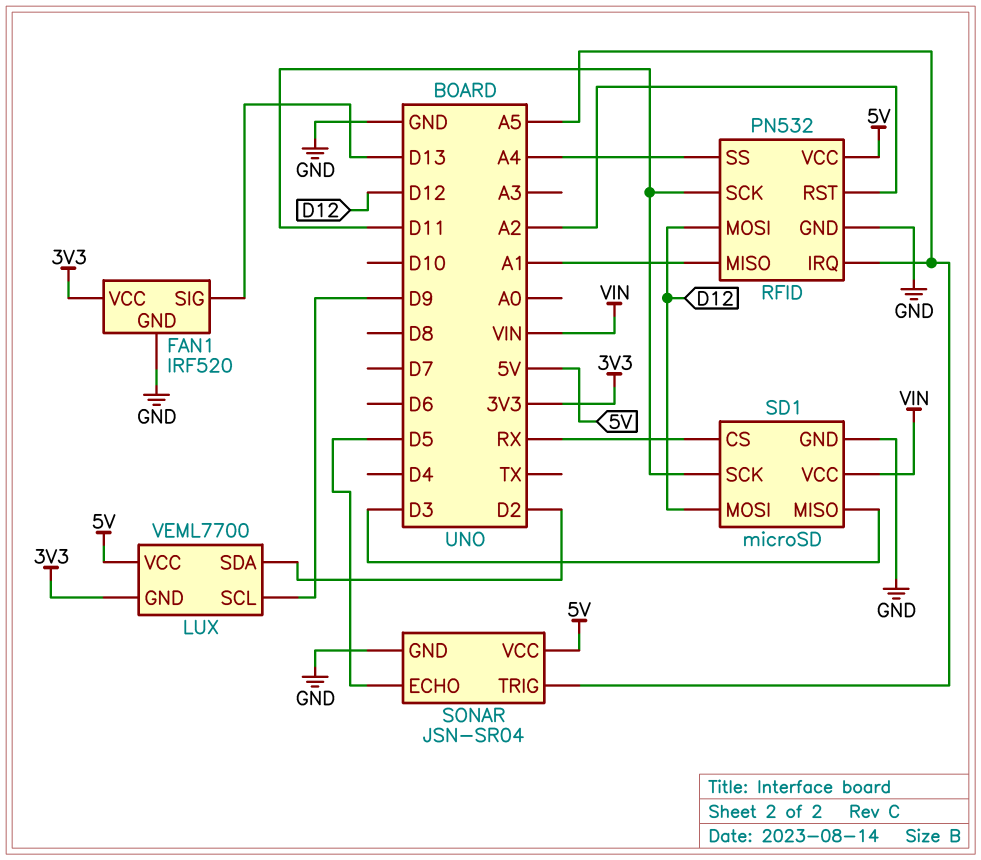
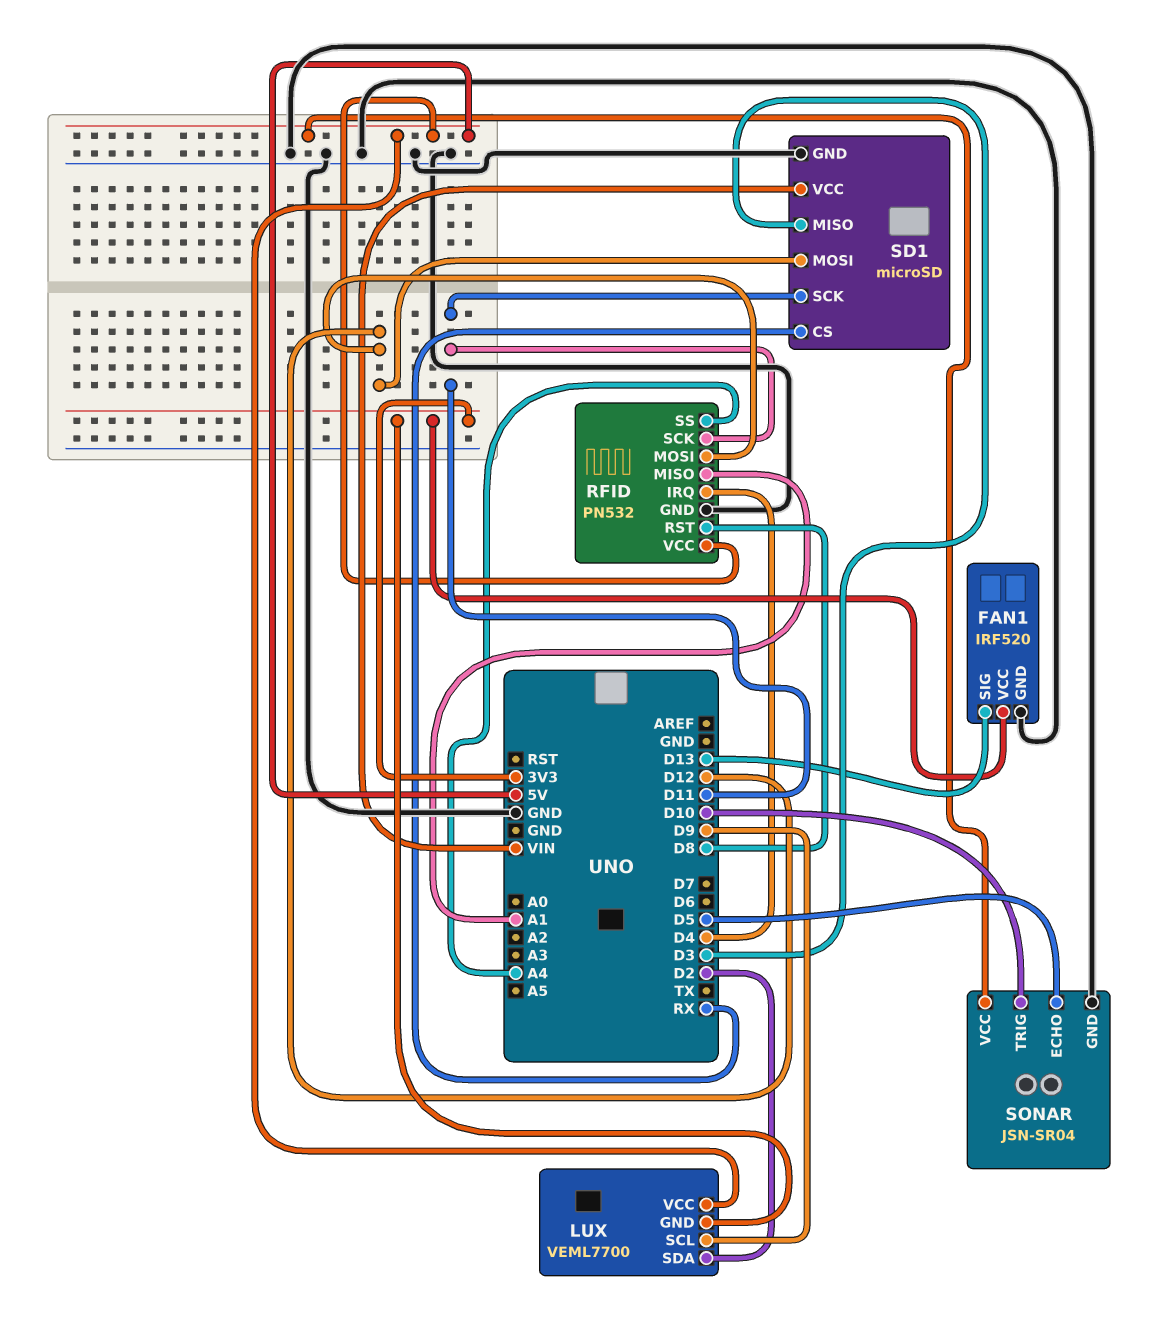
RFID pin IRQ: A5 -> D4
RFID pin RST: A2 -> D8
SONAR pin TRIG: A5 -> D10

